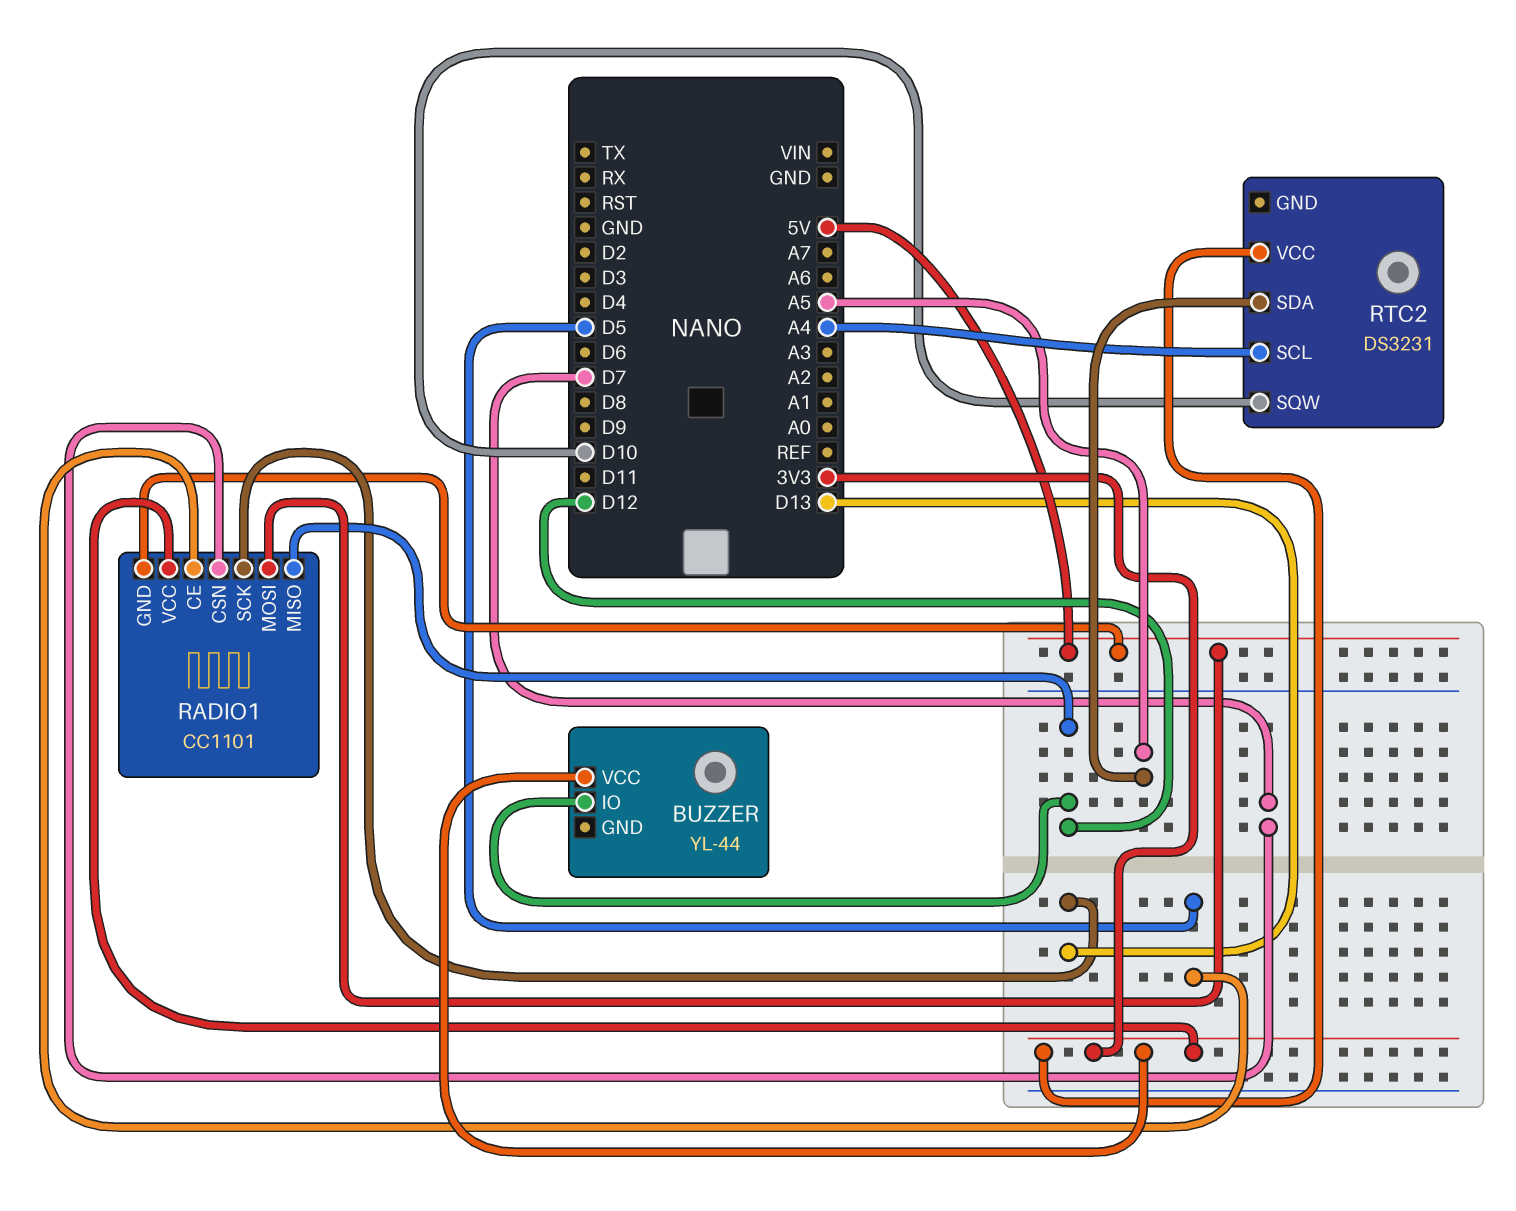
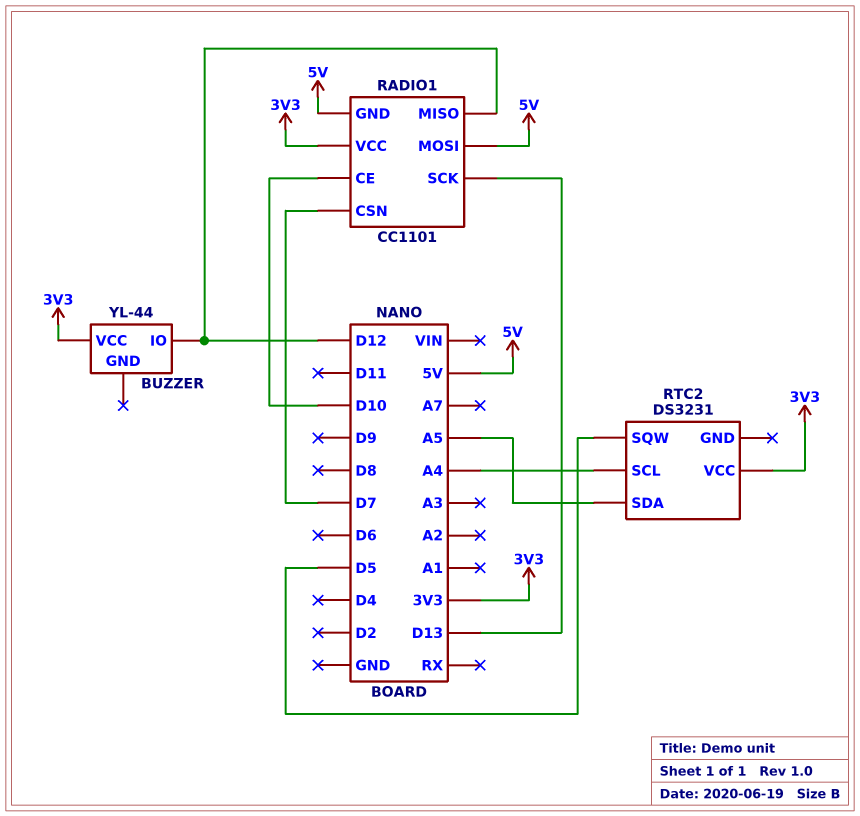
RADIO1 pin CE: D5 -> D10
RTC2 pin SQW: D10 -> D5

